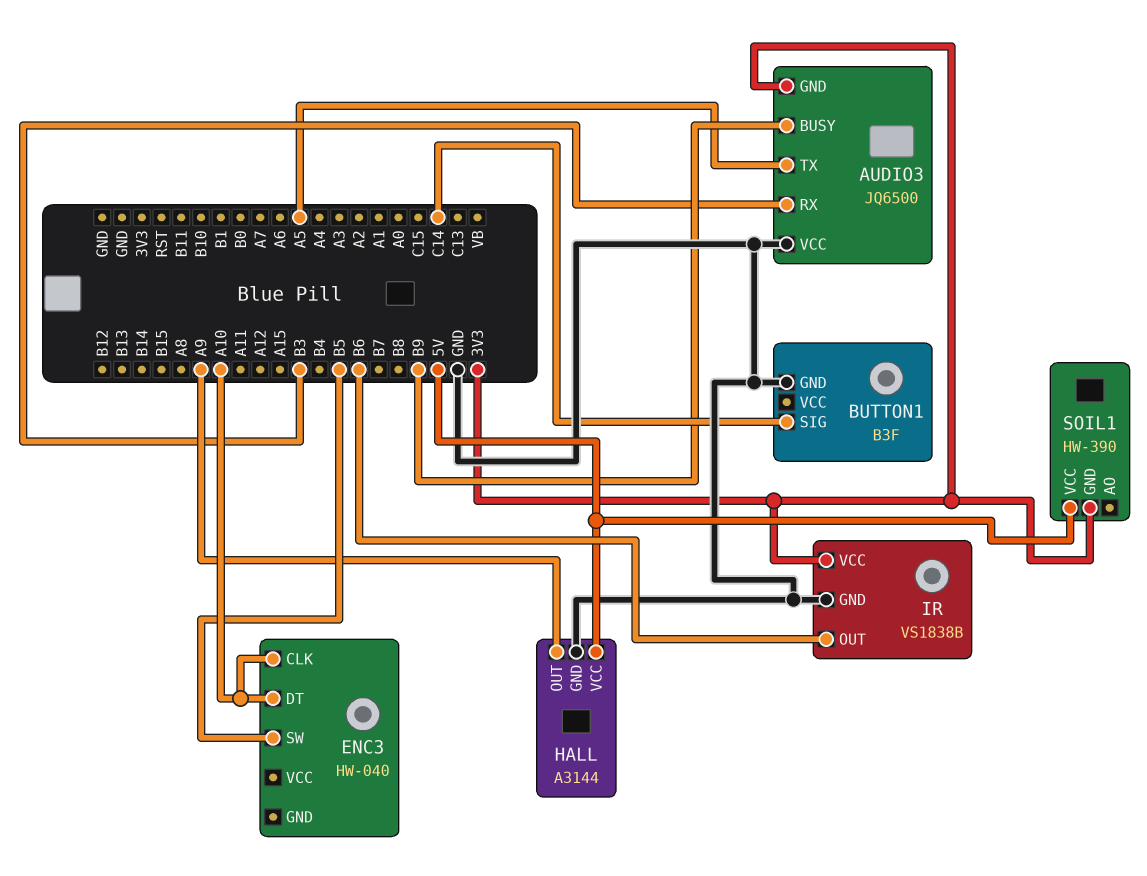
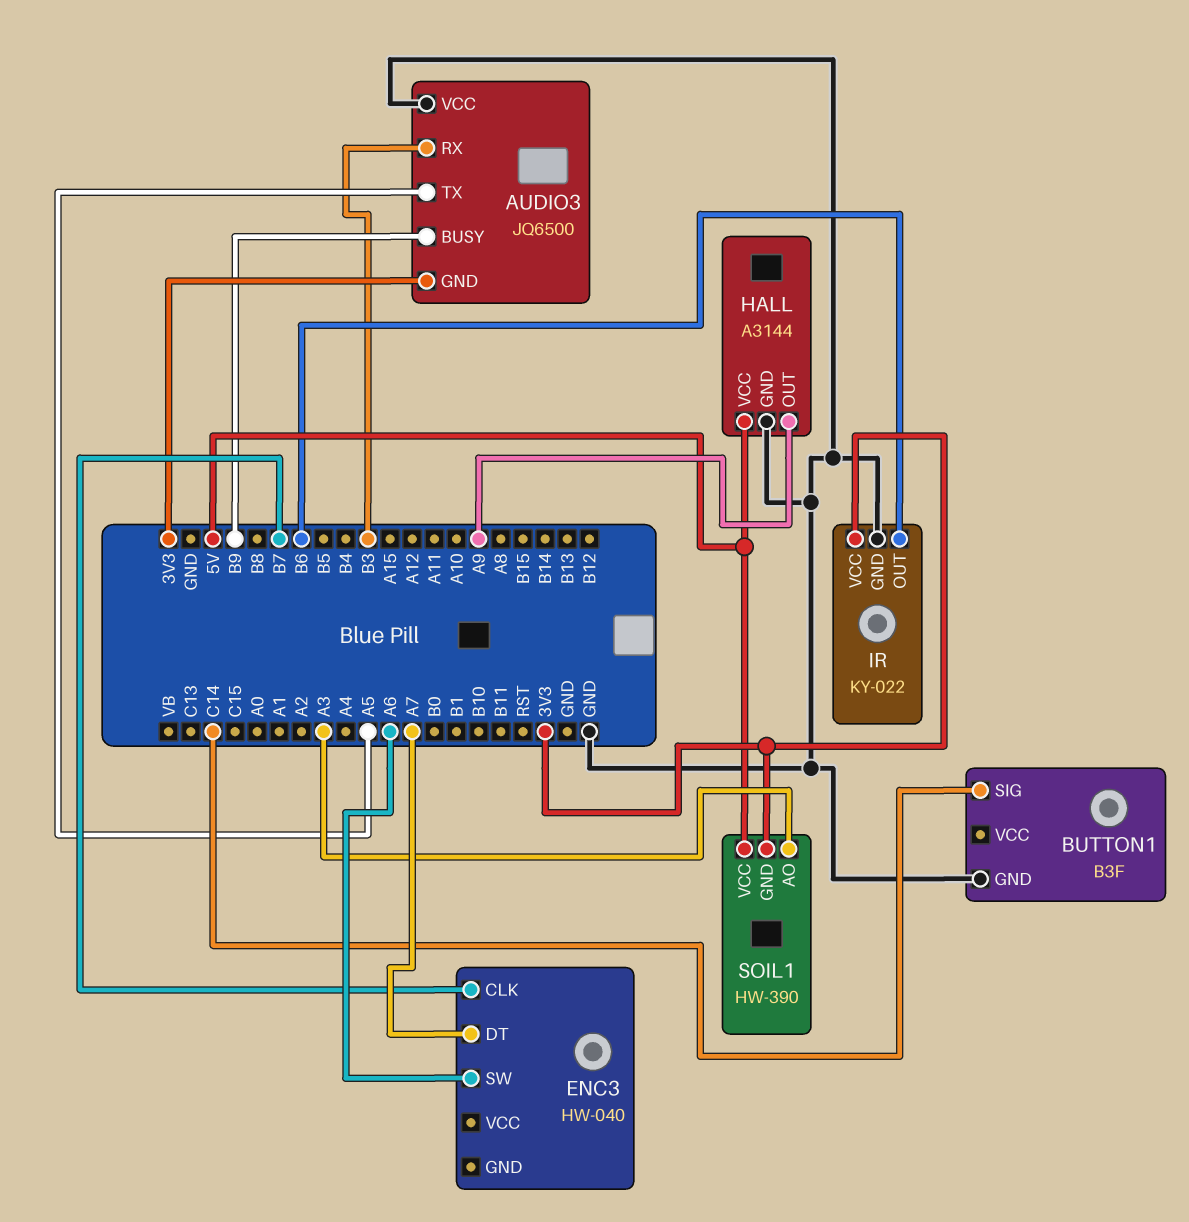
ENC3 pin CLK: A10 -> B7
ENC3 pin DT: A10 -> A7
ENC3 pin SW: B5 -> A6
IR: VS1838B -> KY-022
SOIL1 pin AO: none -> A3

